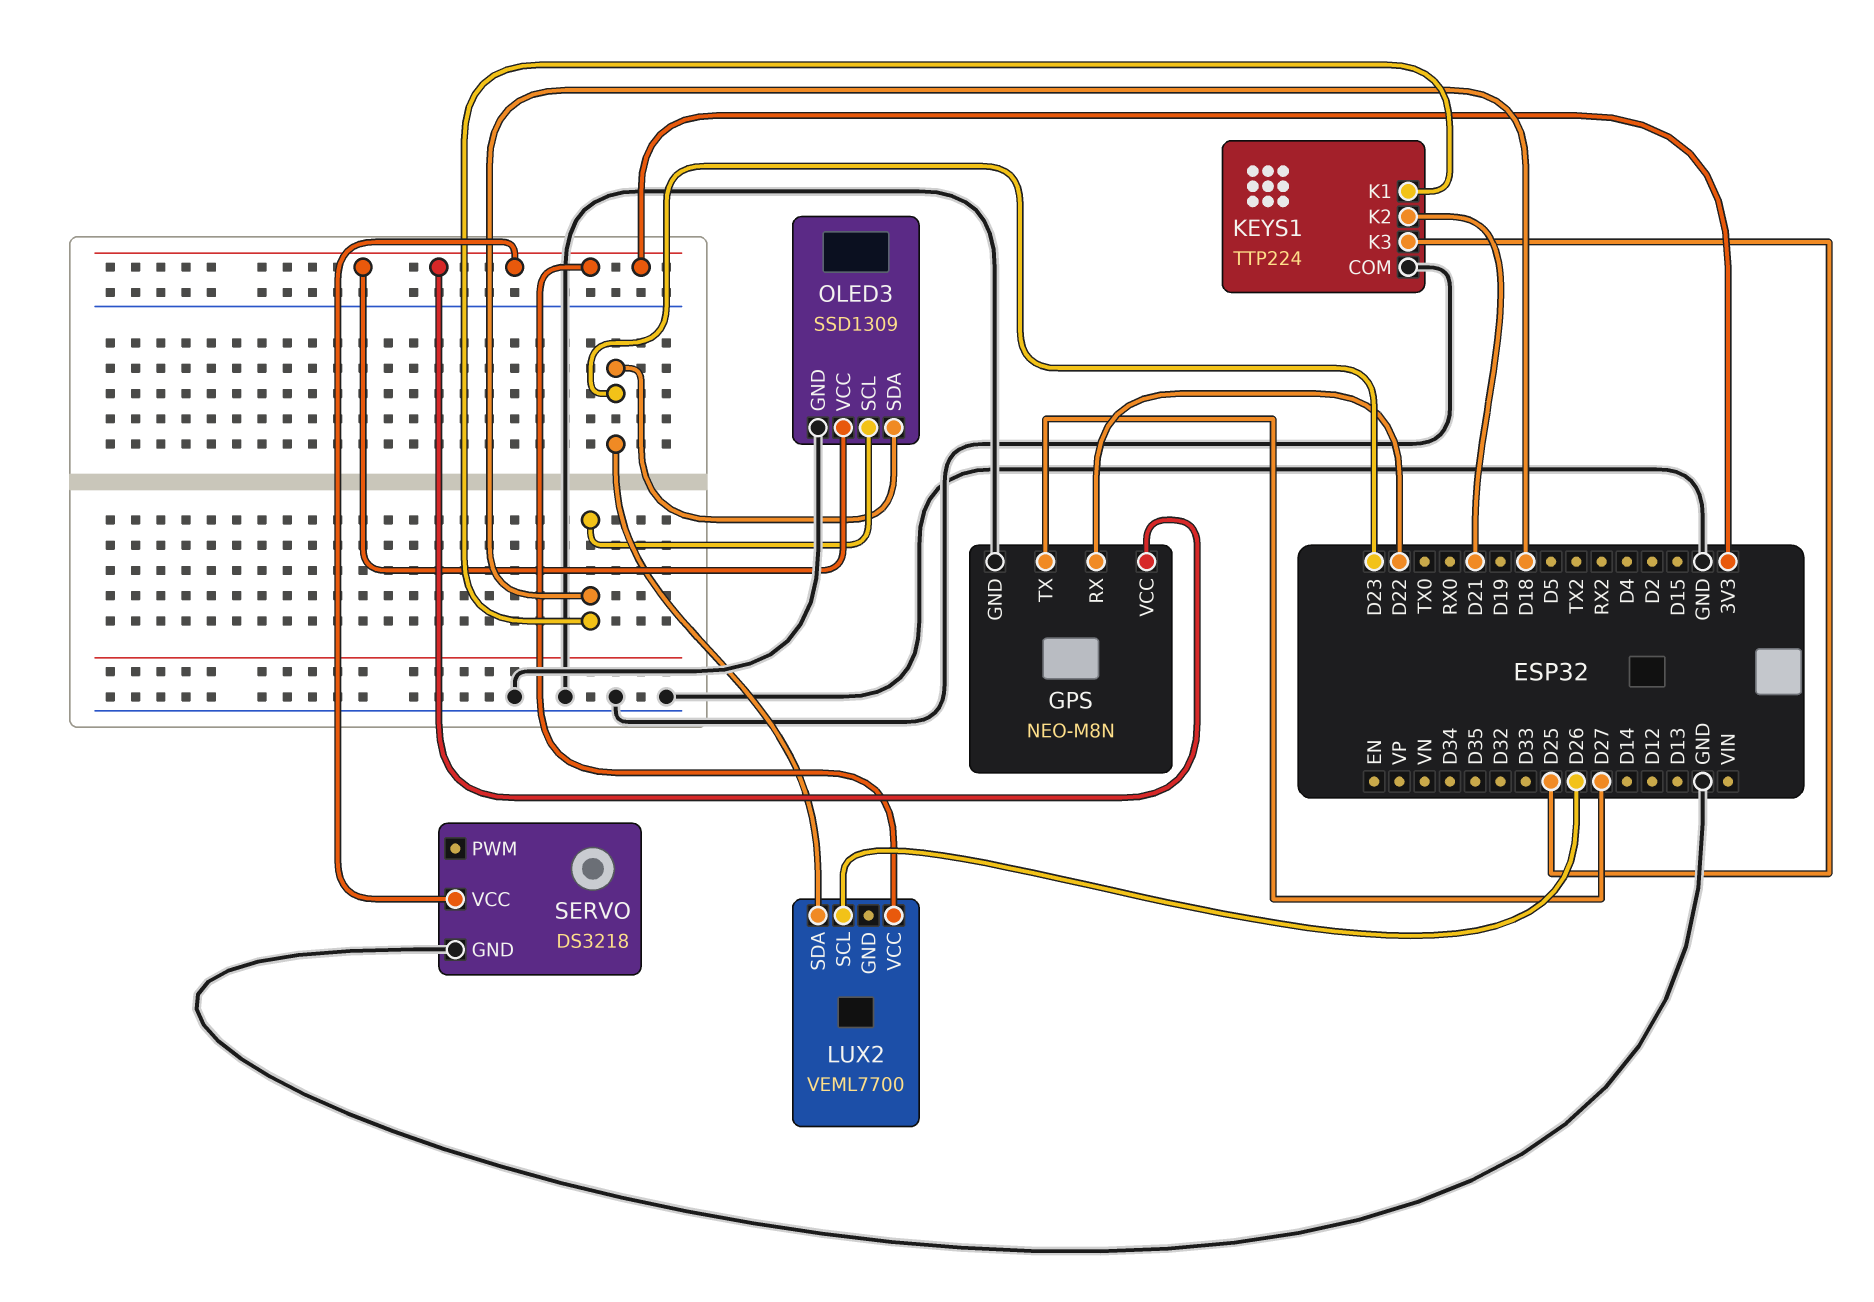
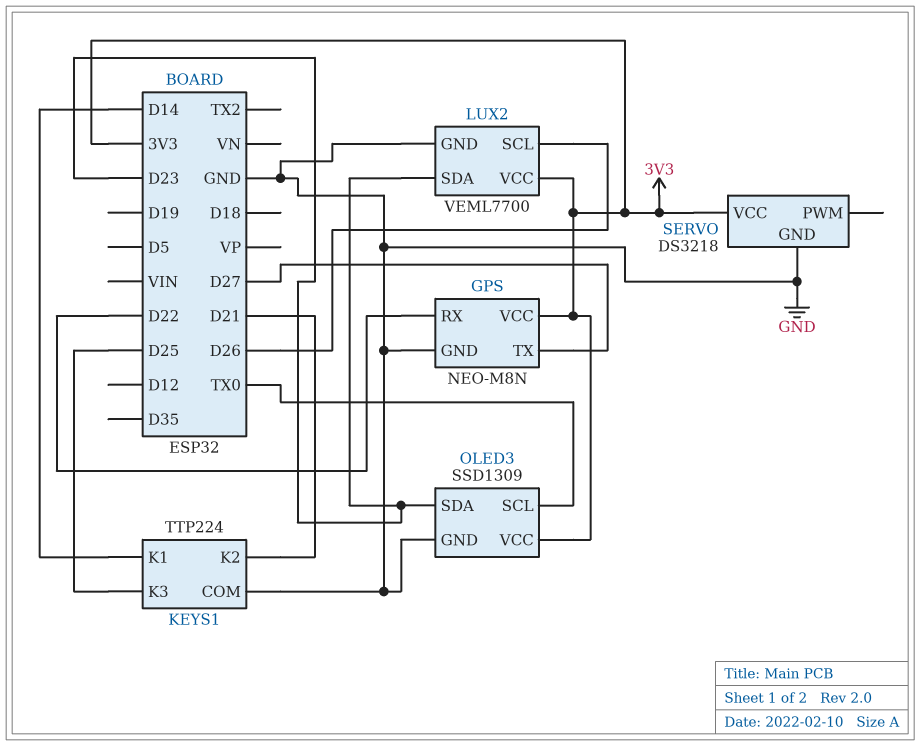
KEYS1 pin K1: D18 -> D14
LUX2 pin GND: none -> GND
OLED3 pin SCL: D18 -> TX0

